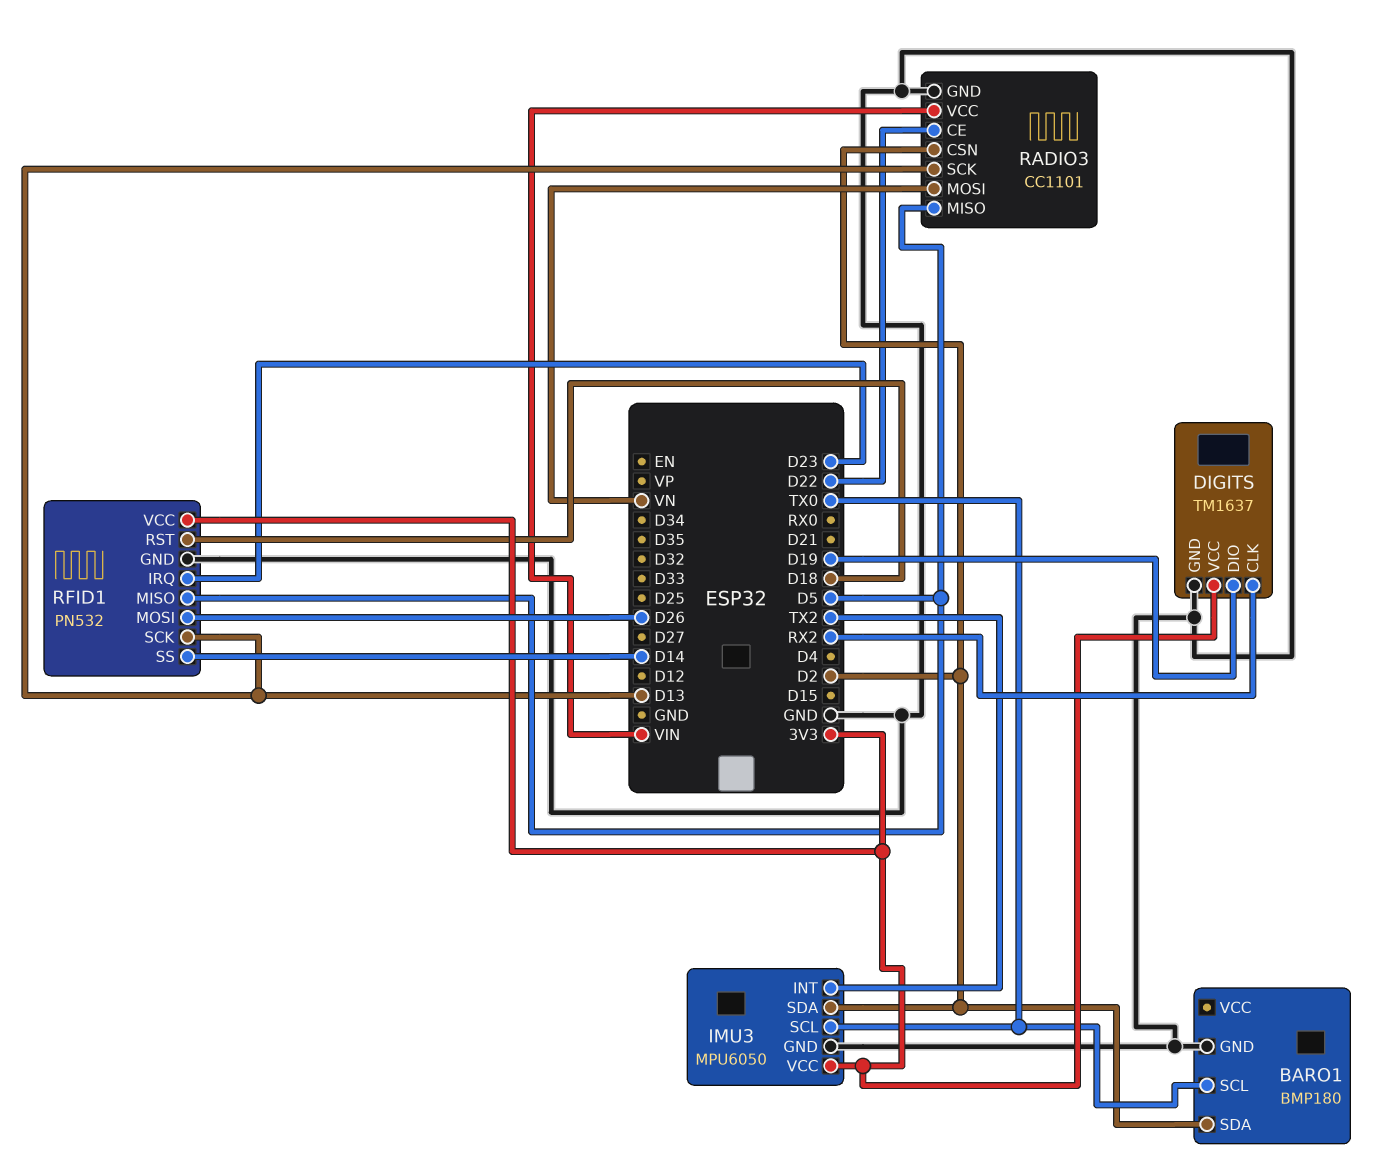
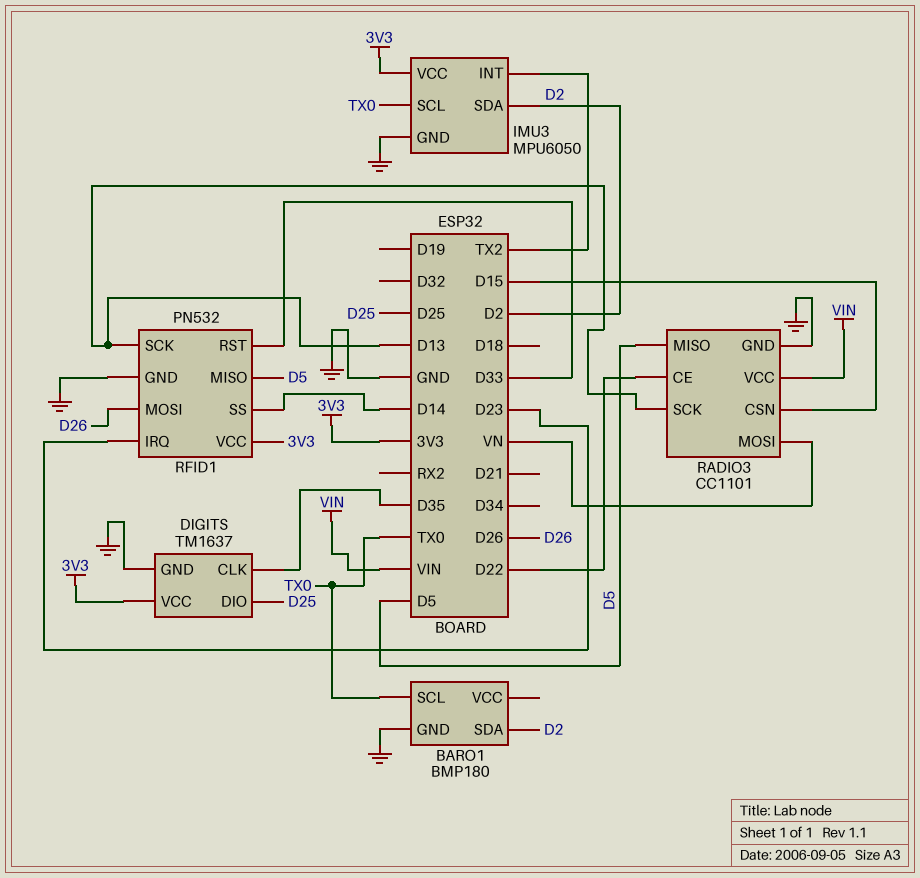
DIGITS pin CLK: RX2 -> D35
DIGITS pin DIO: D19 -> D25
RADIO3 pin CSN: D2 -> D15
RFID1 pin RST: D18 -> D33

